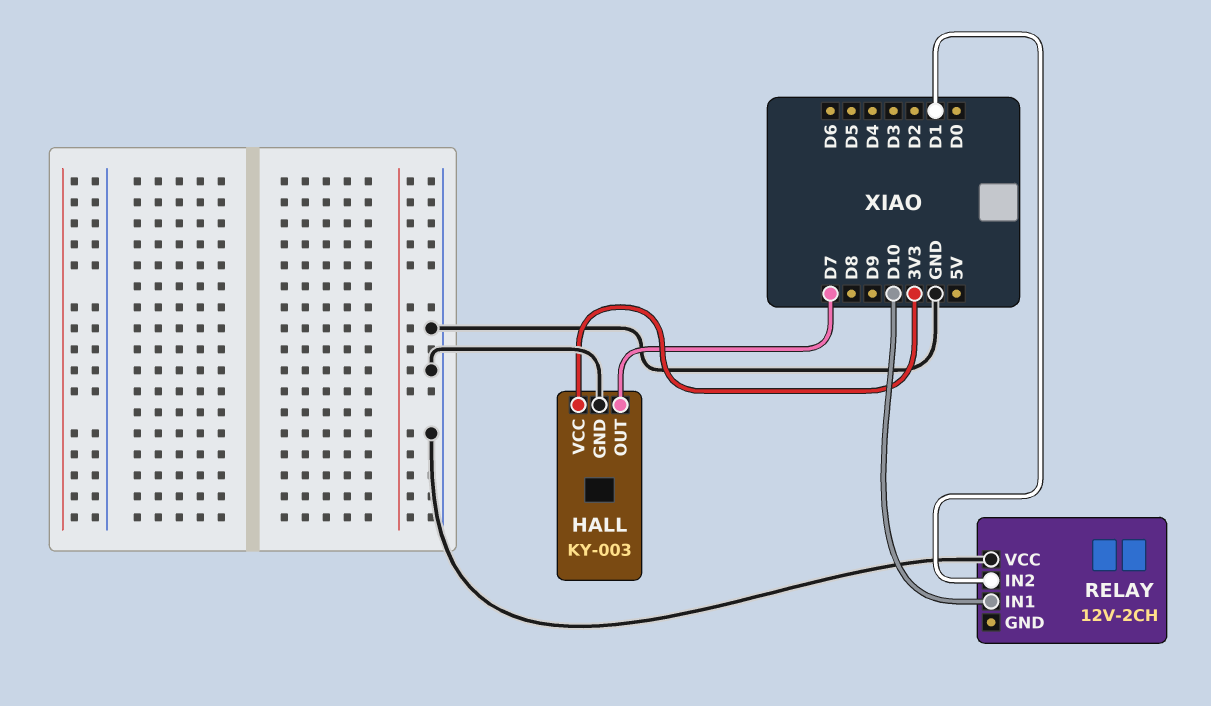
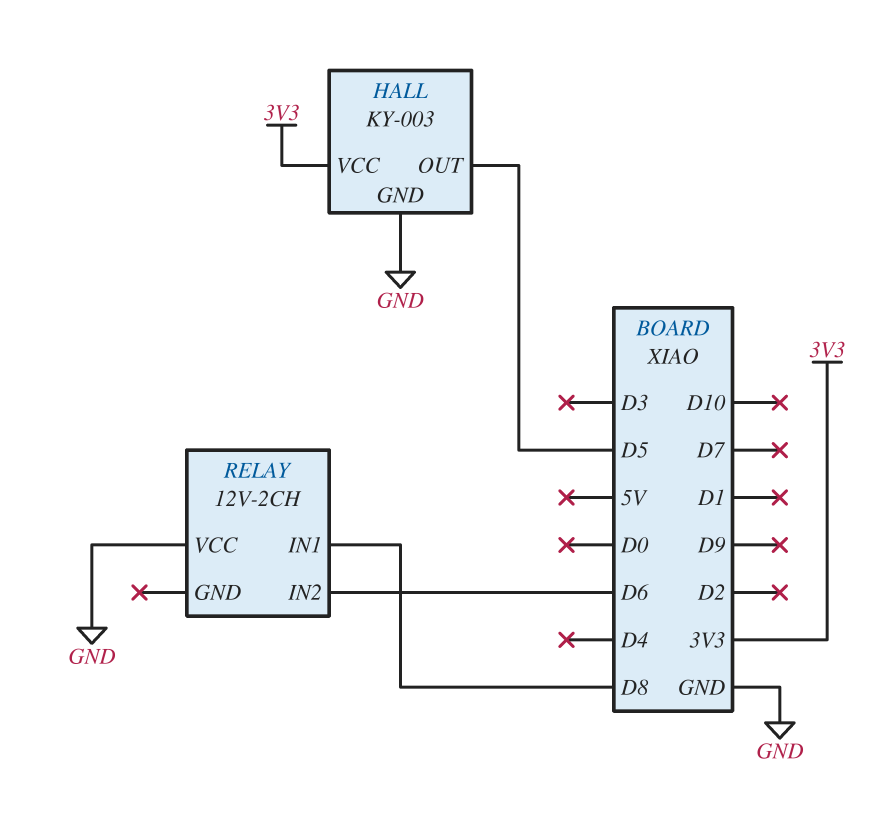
HALL pin OUT: D7 -> D5
RELAY pin IN1: D10 -> D8
RELAY pin IN2: D1 -> D6

